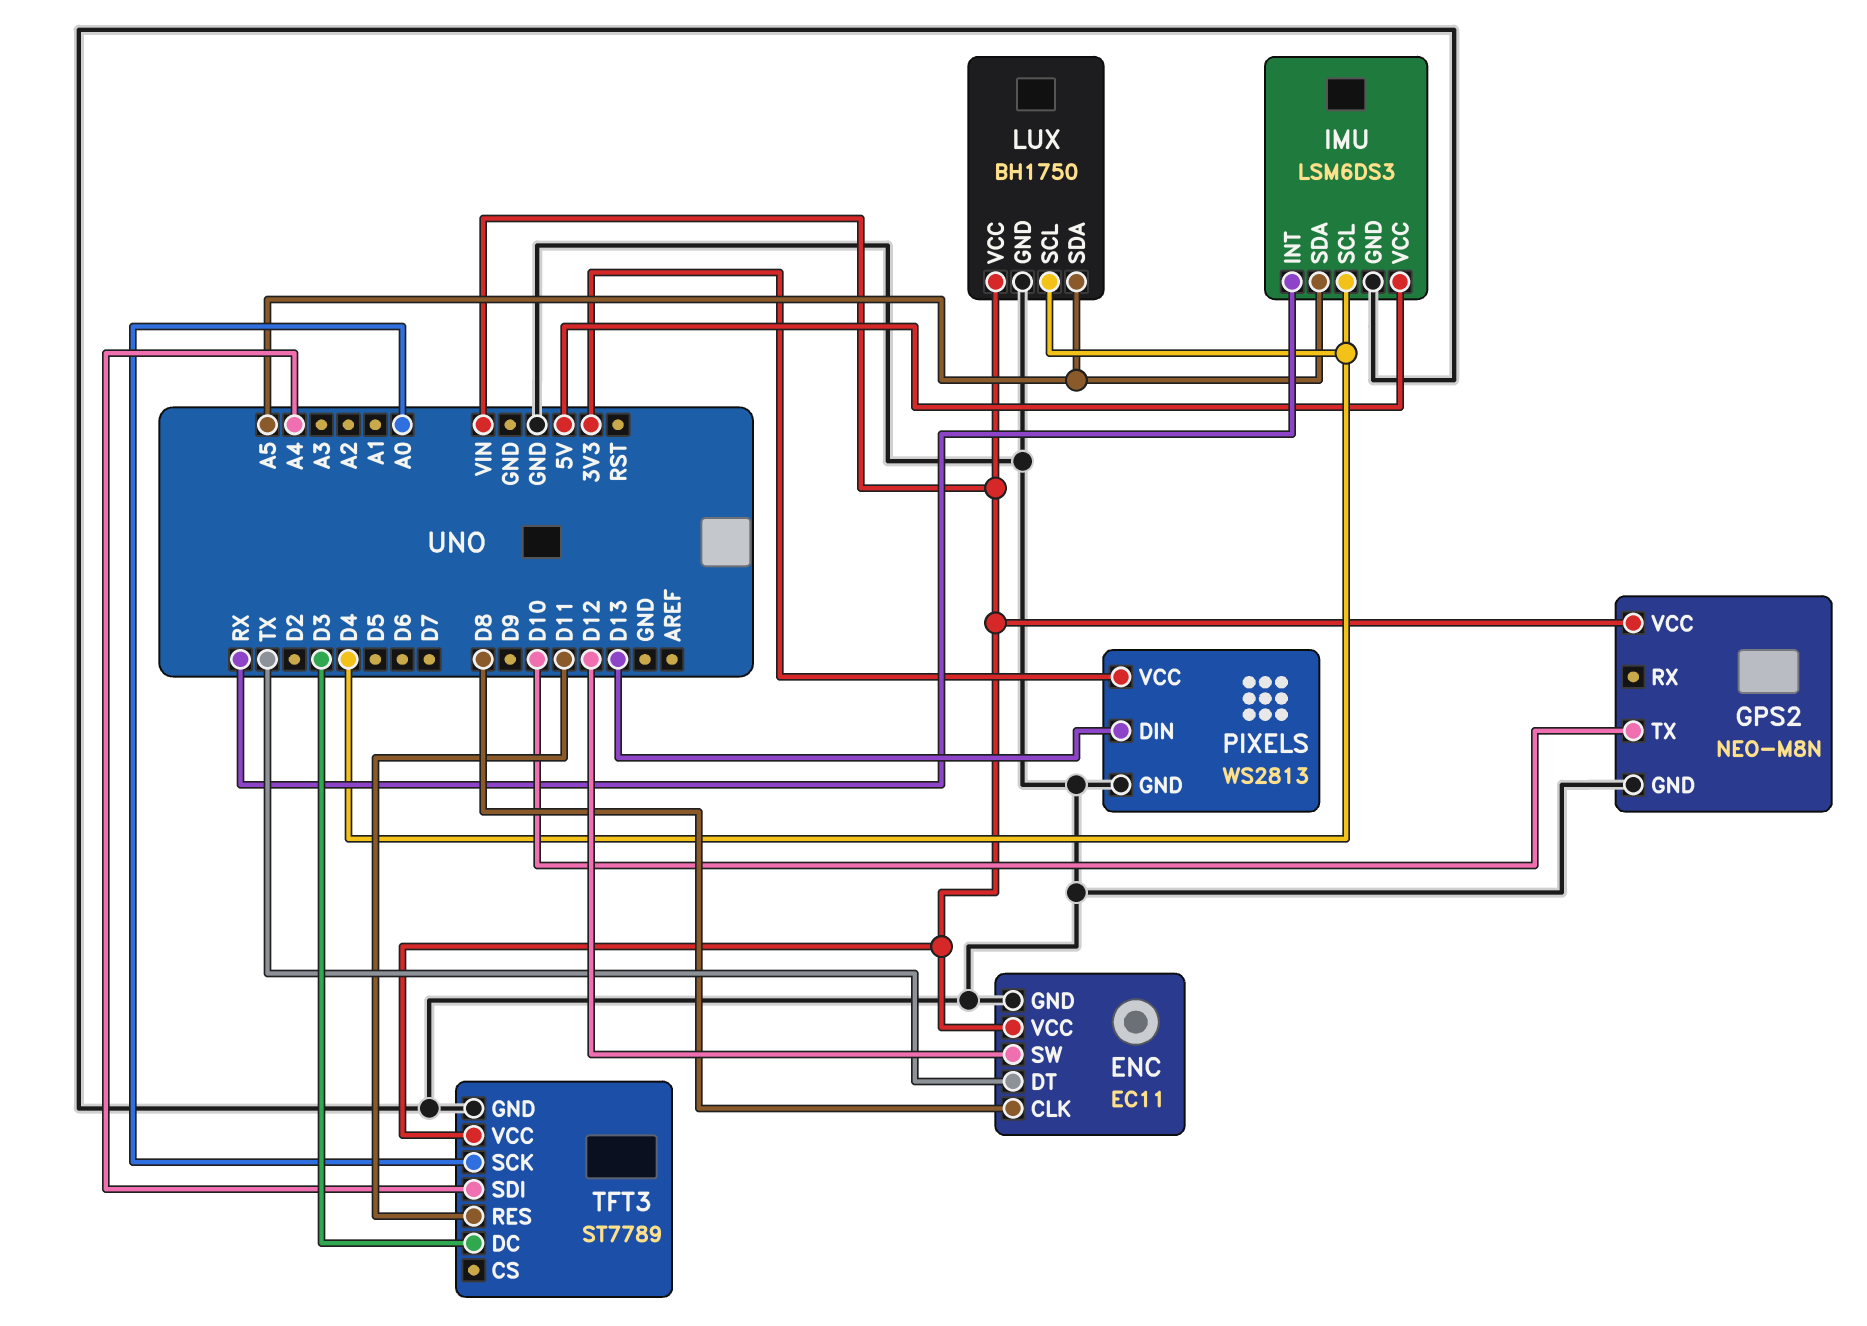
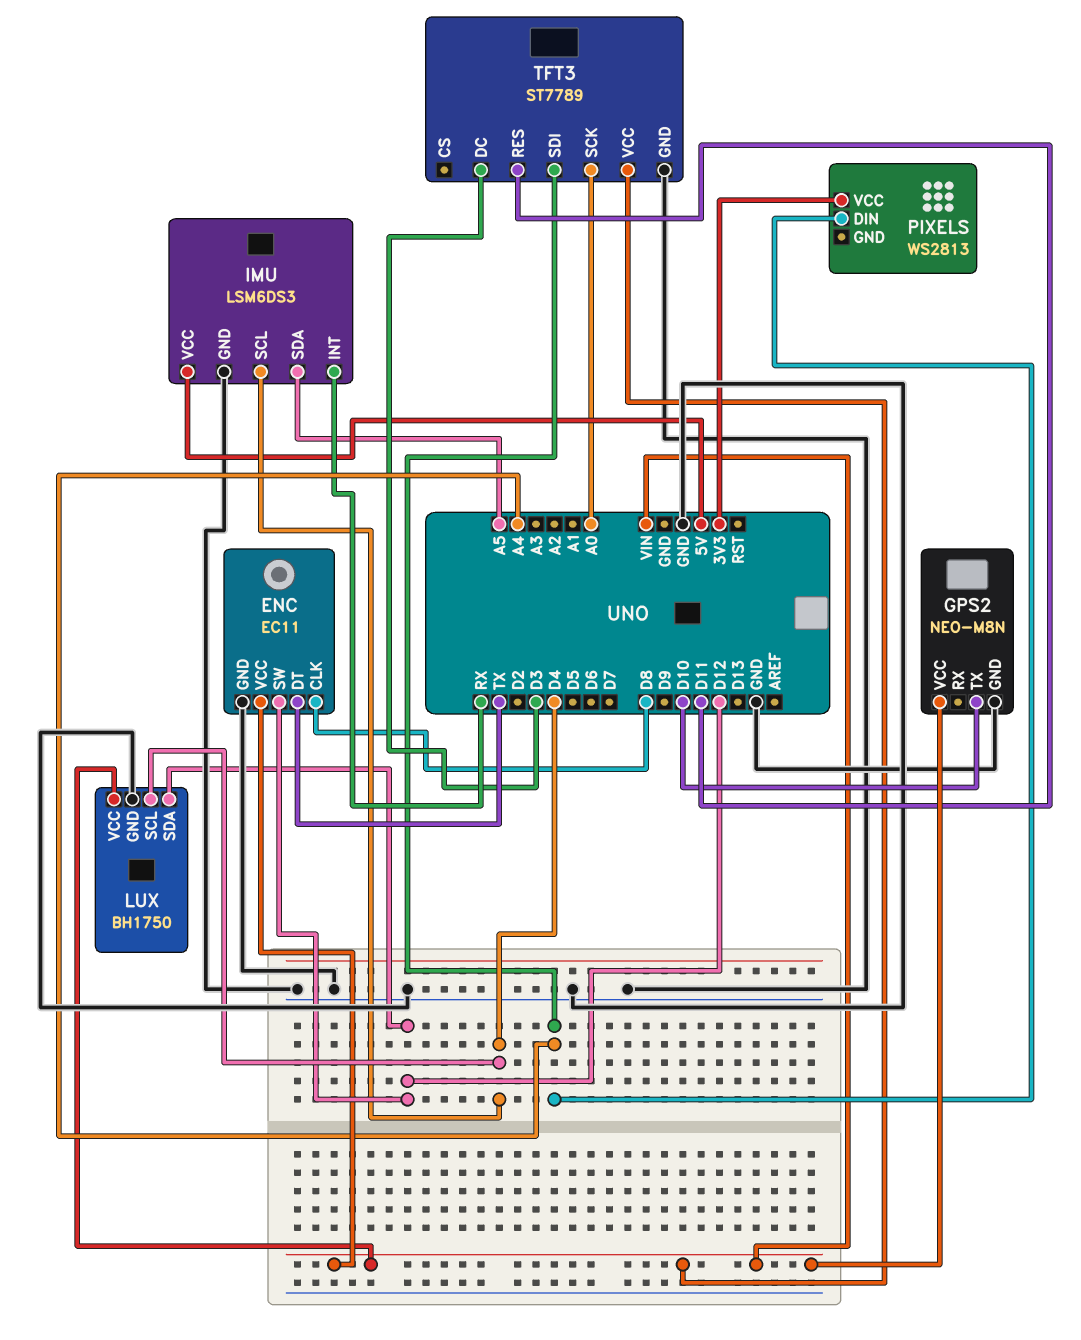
LUX pin SDA: A5 -> D12
PIXELS pin DIN: D13 -> A4
PIXELS pin GND: GND -> none

